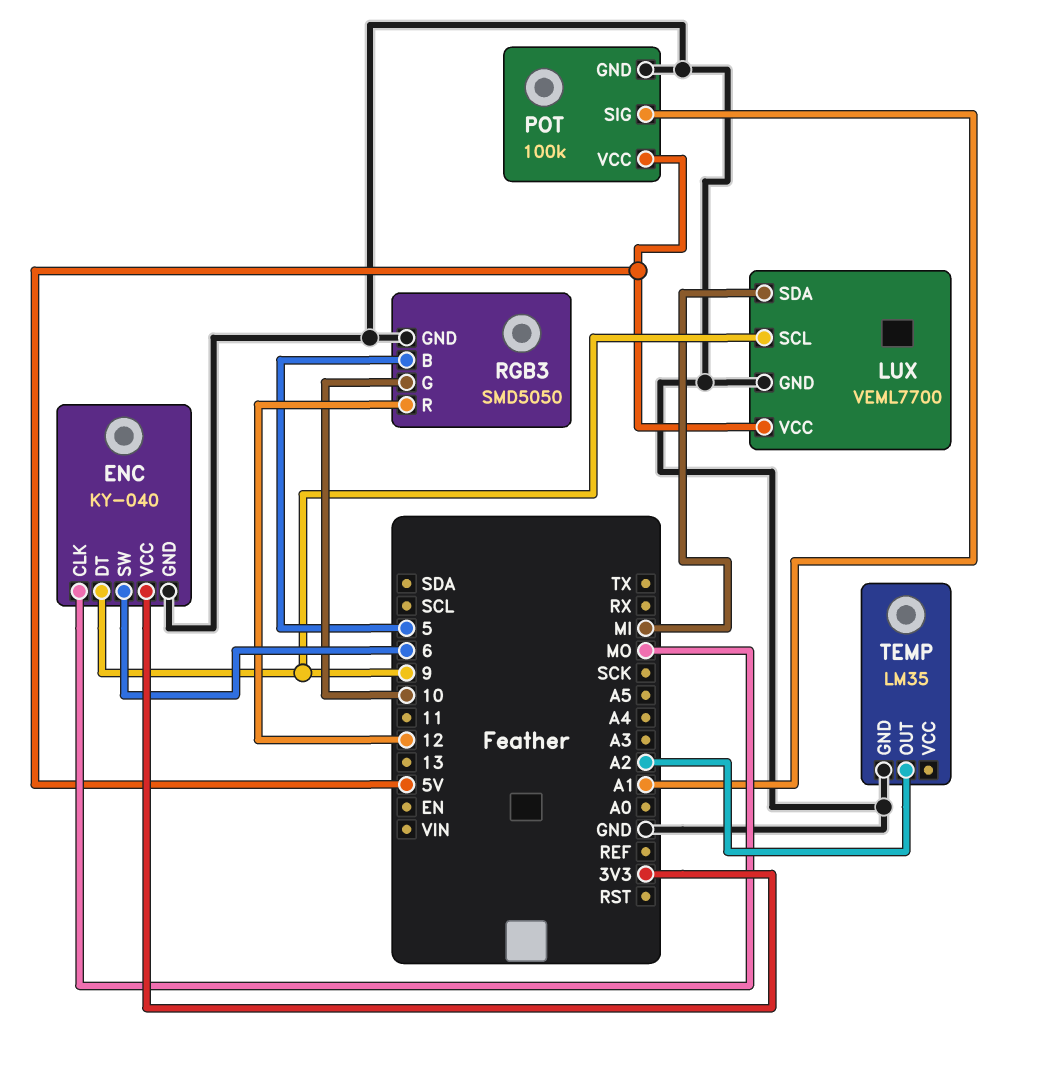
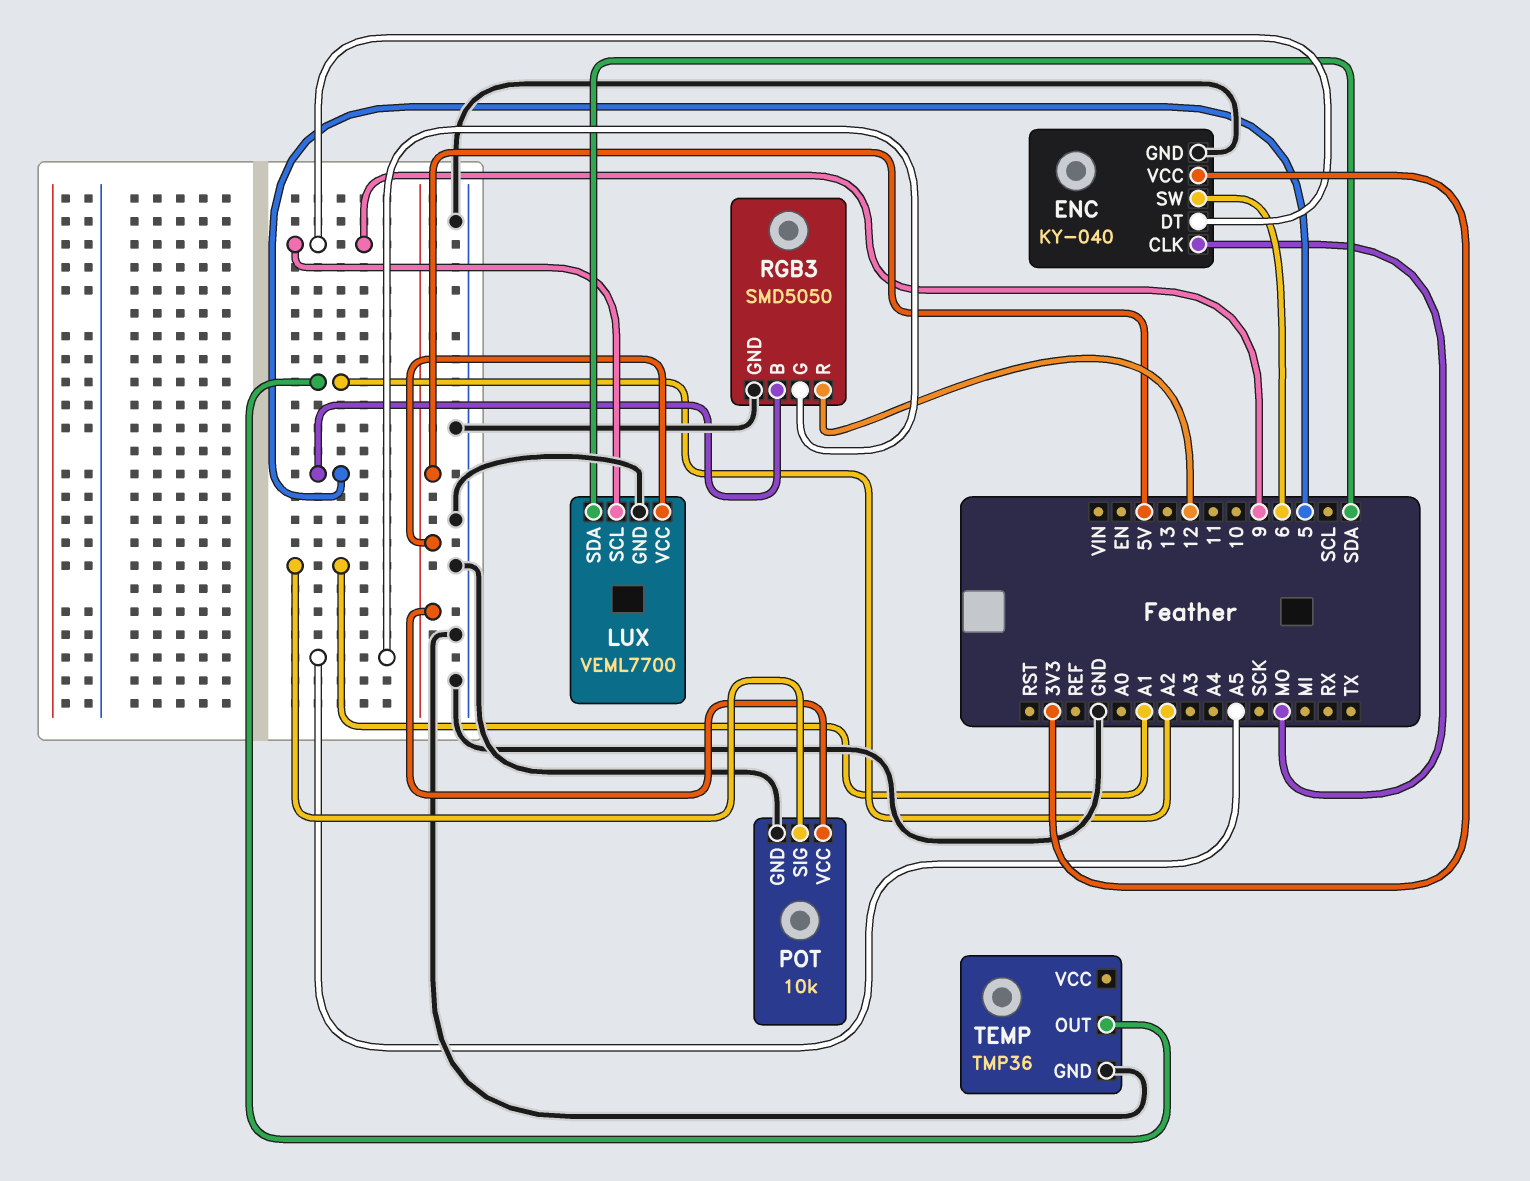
LUX pin SDA: MI -> SDA
POT: 100k -> 10k
RGB3 pin G: 10 -> A5
TEMP: LM35 -> TMP36

